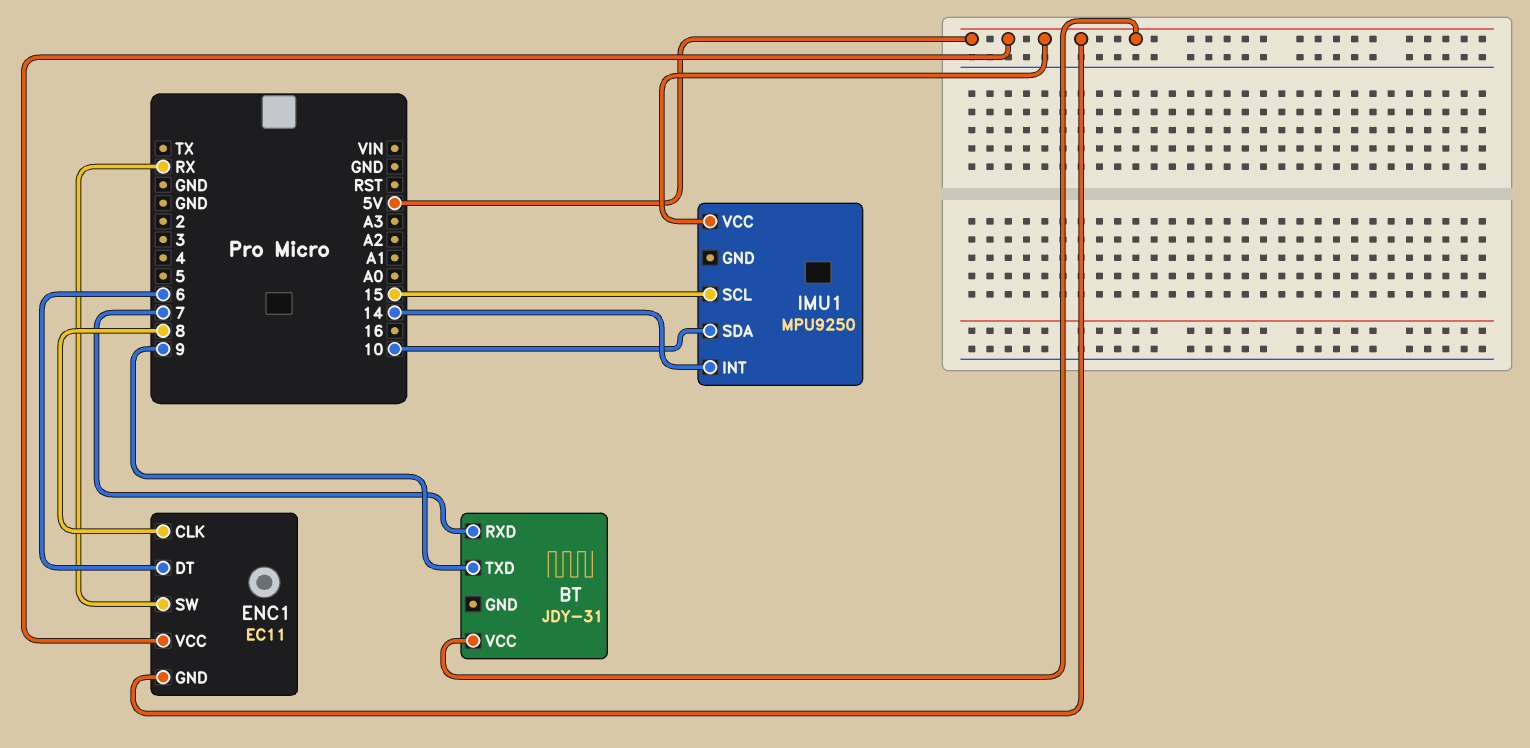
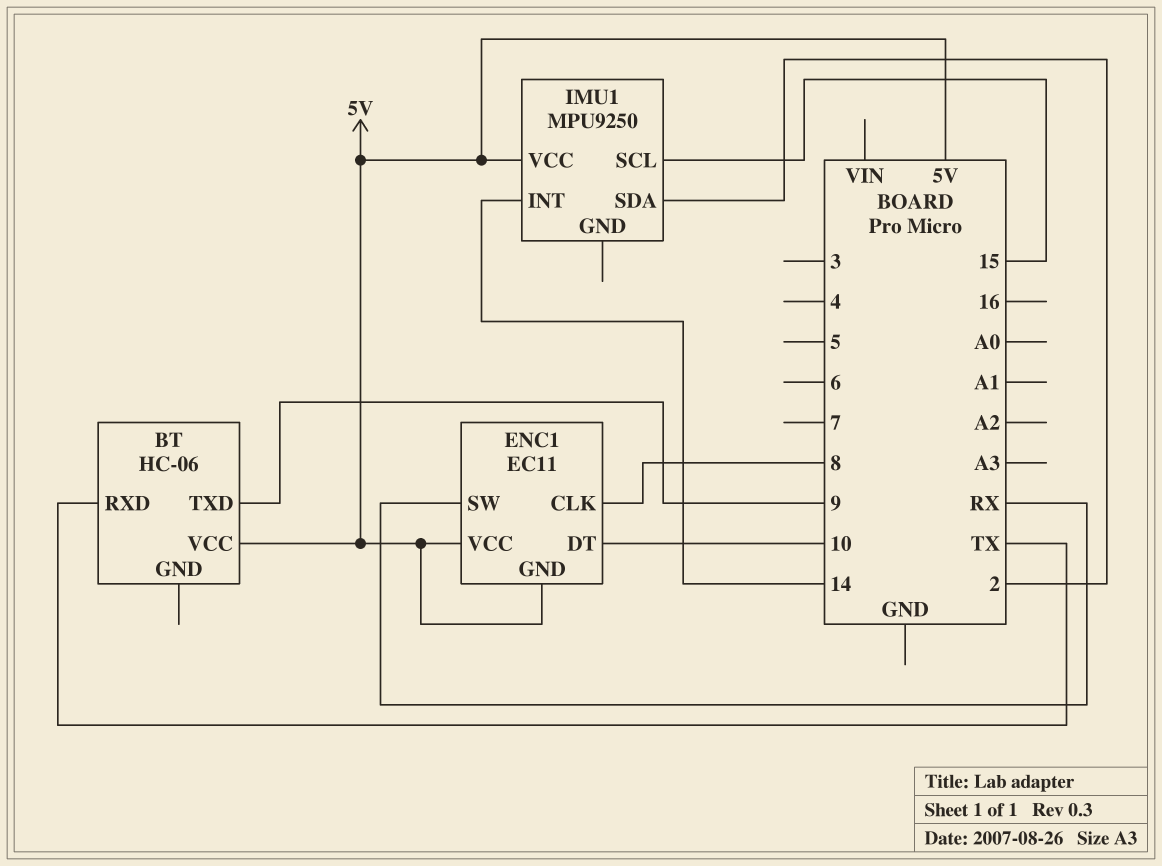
BT: JDY-31 -> HC-06
BT pin RXD: 7 -> TX
ENC1 pin DT: 6 -> 10
IMU1 pin SDA: 10 -> 2

